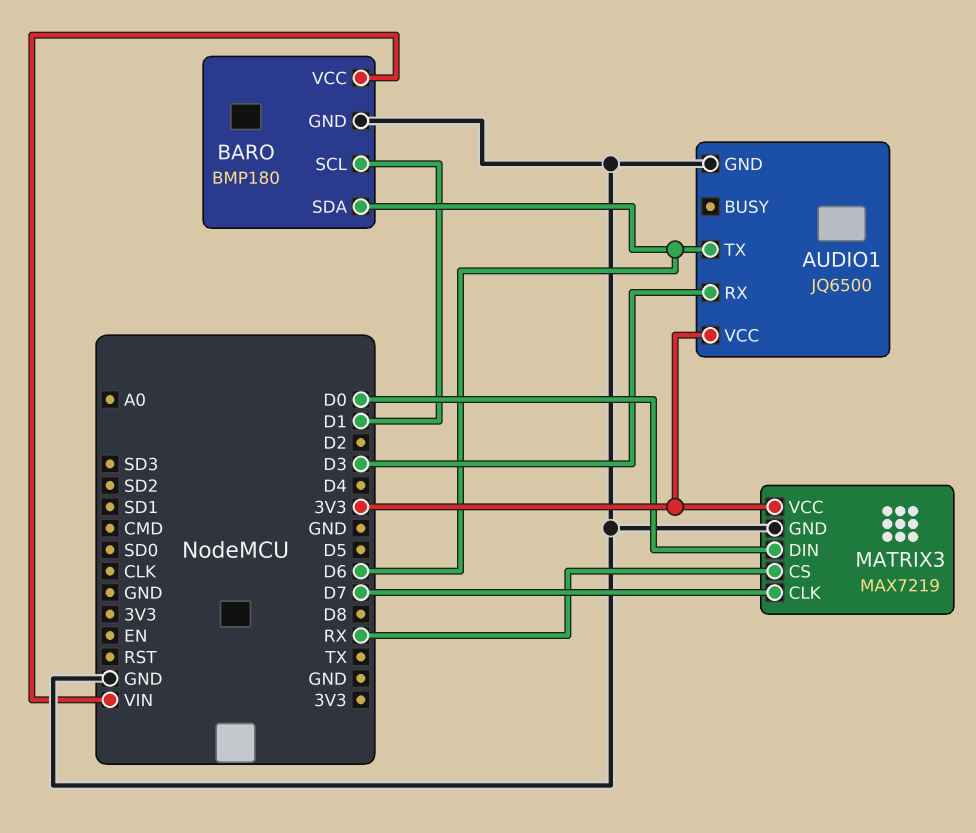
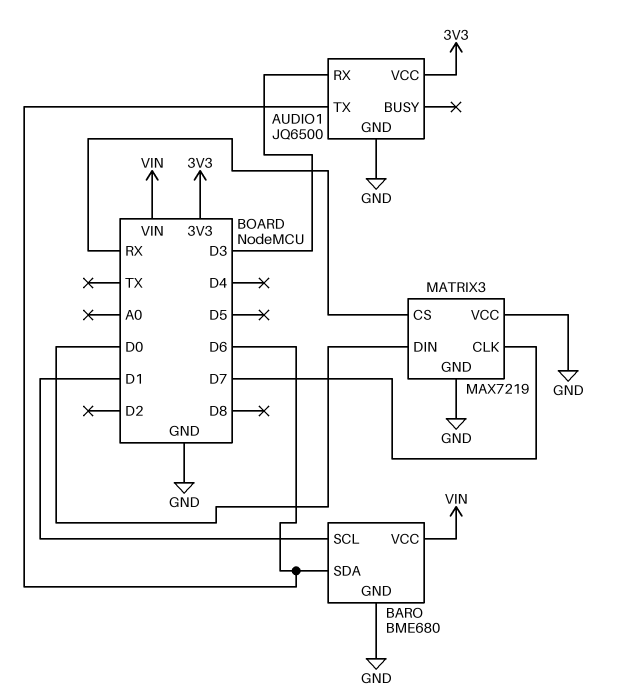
BARO: BMP180 -> BME680
MATRIX3 pin VCC: 3V3 -> GND

